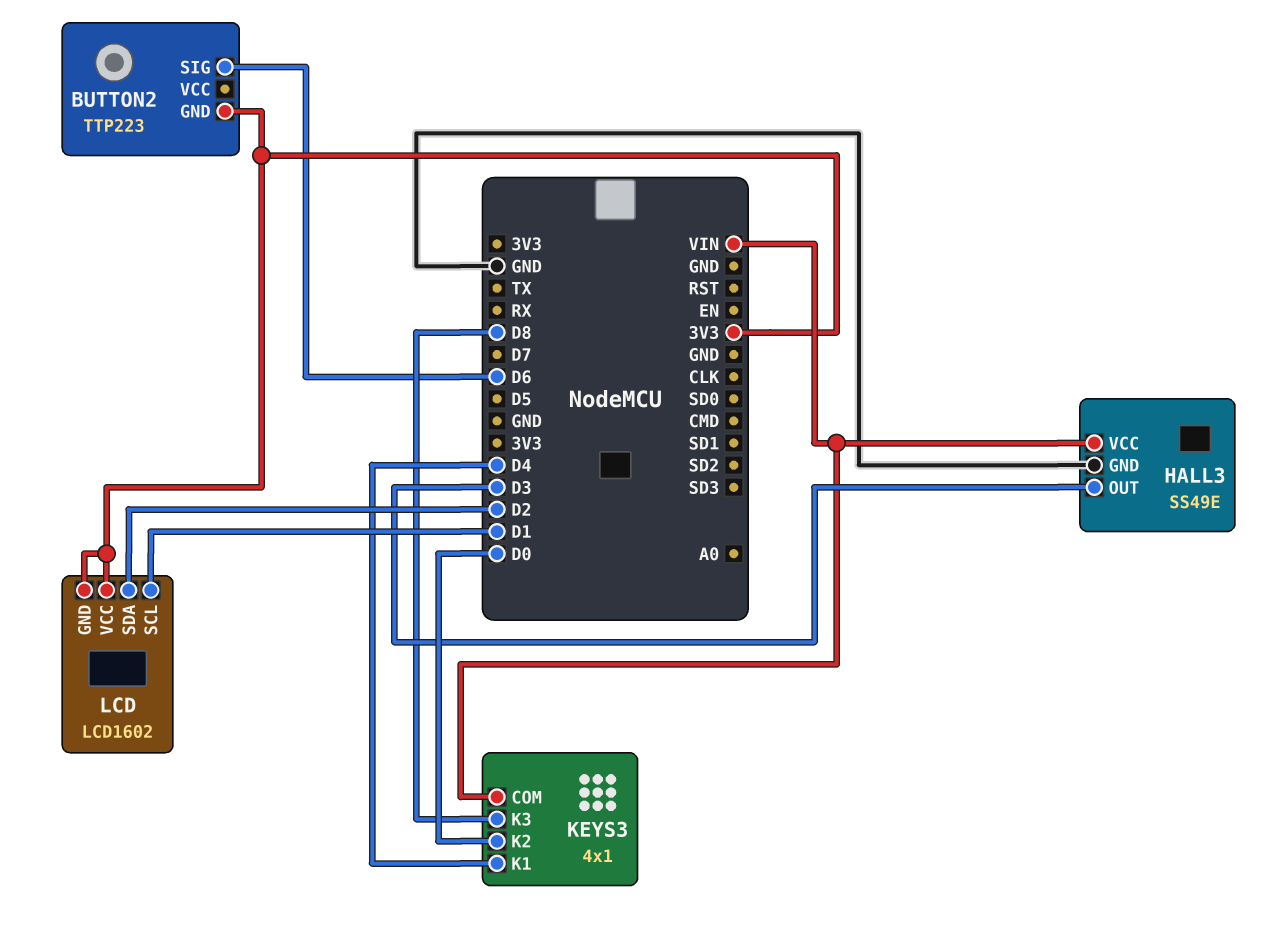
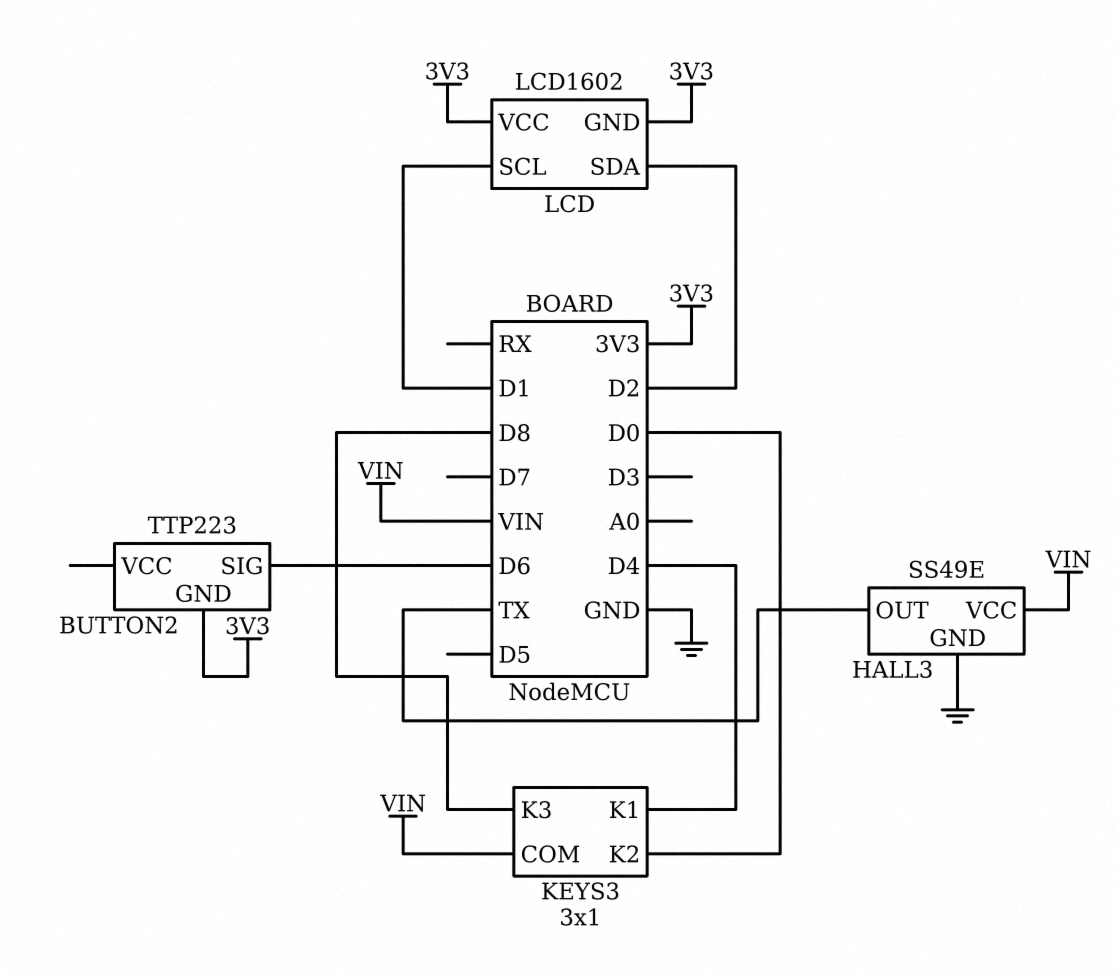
HALL3 pin OUT: D3 -> TX
KEYS3: 4x1 -> 3x1

